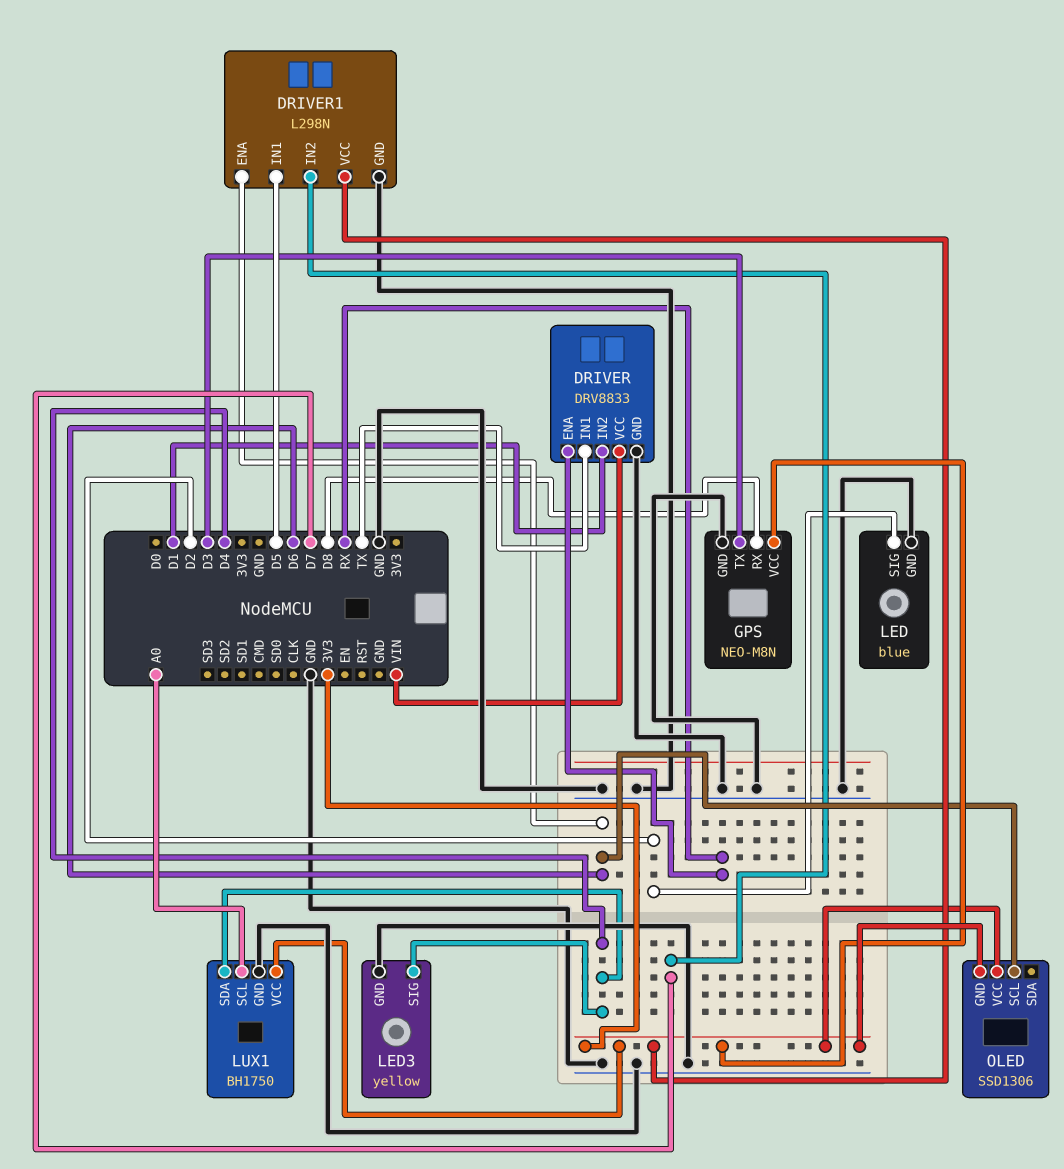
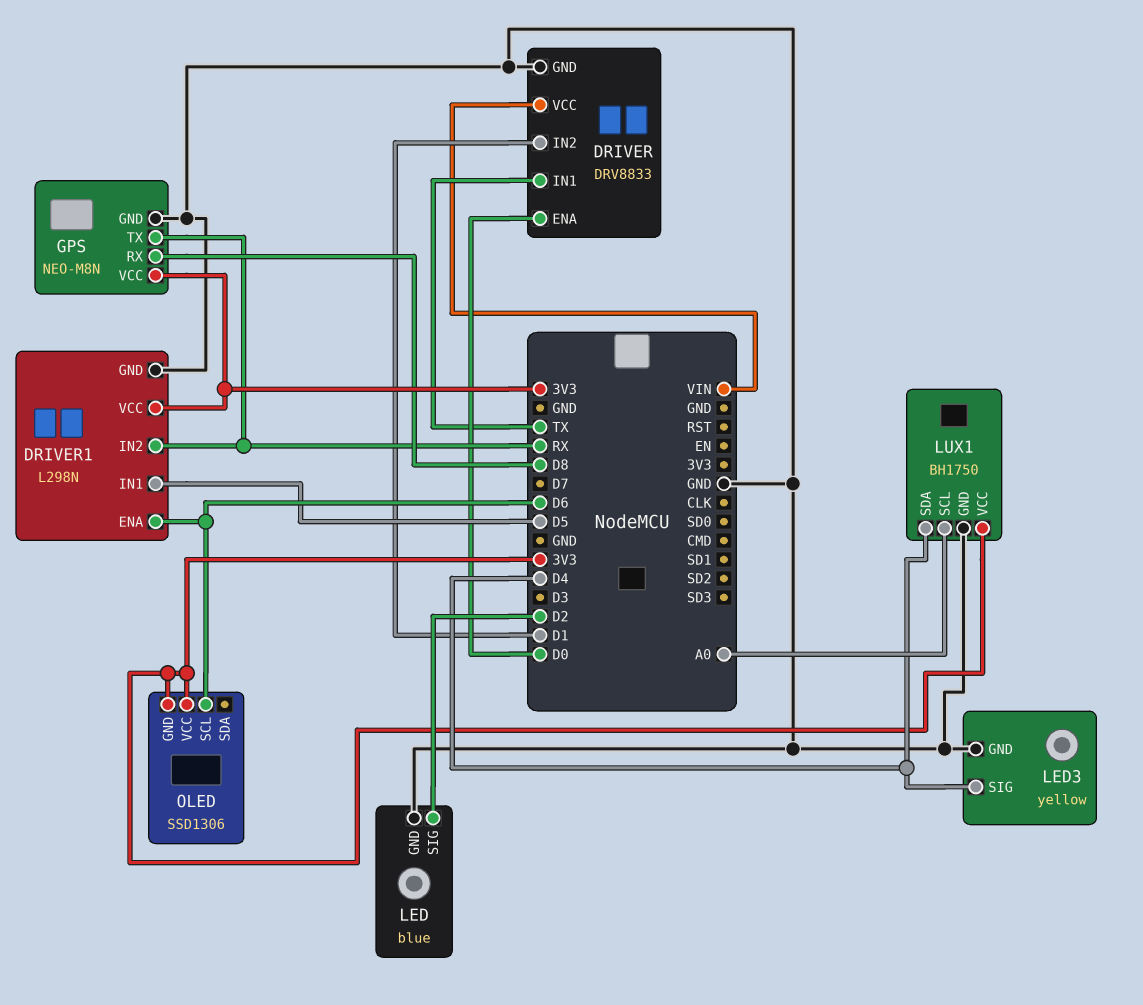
DRIVER pin ENA: RX -> D0
DRIVER1 pin IN2: D7 -> RX
GPS pin TX: D3 -> RX

